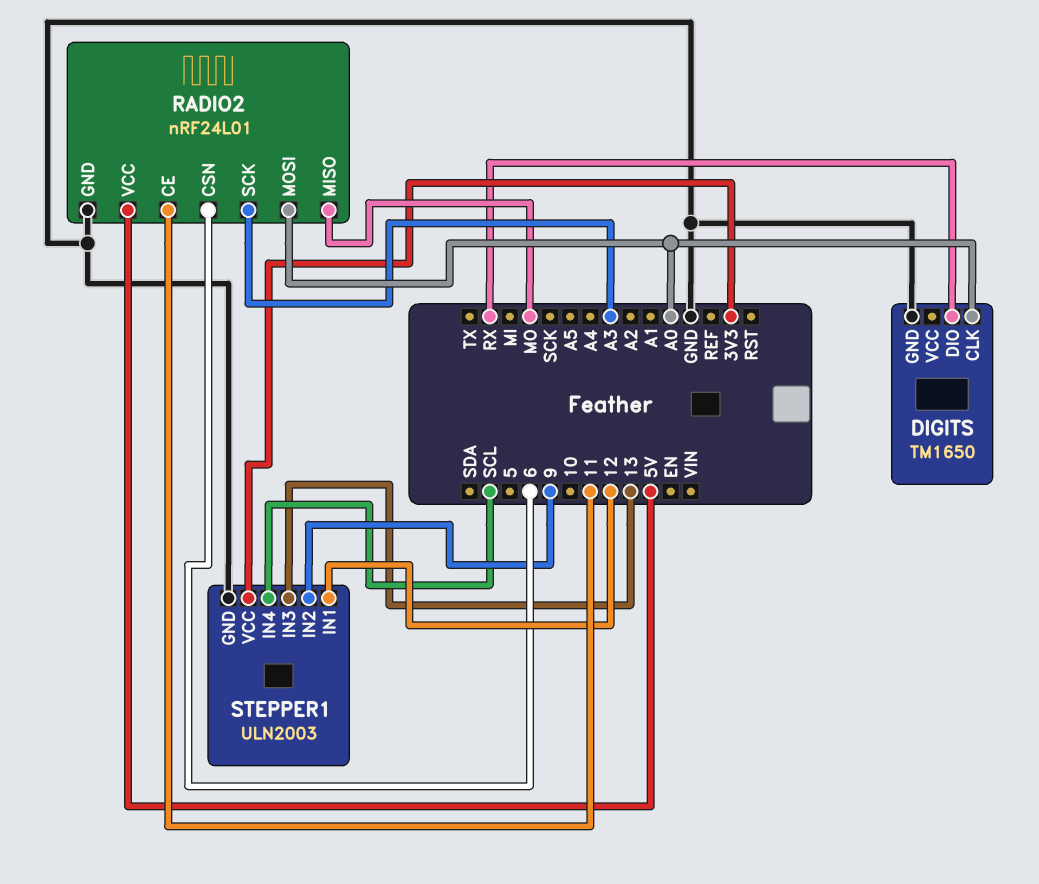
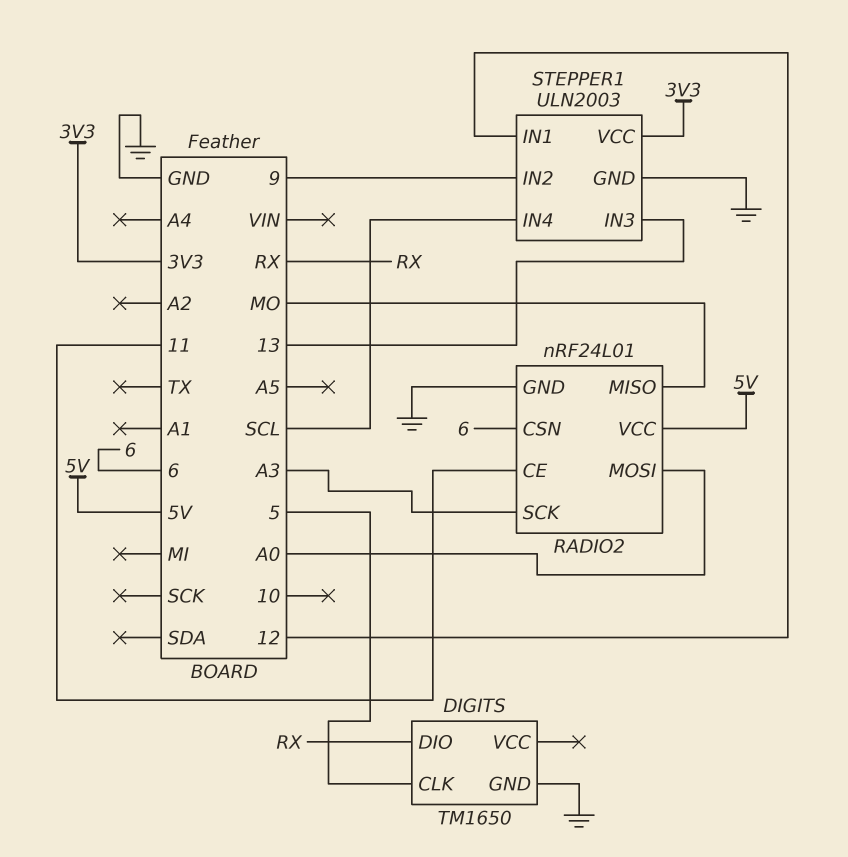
DIGITS pin CLK: A0 -> 5

